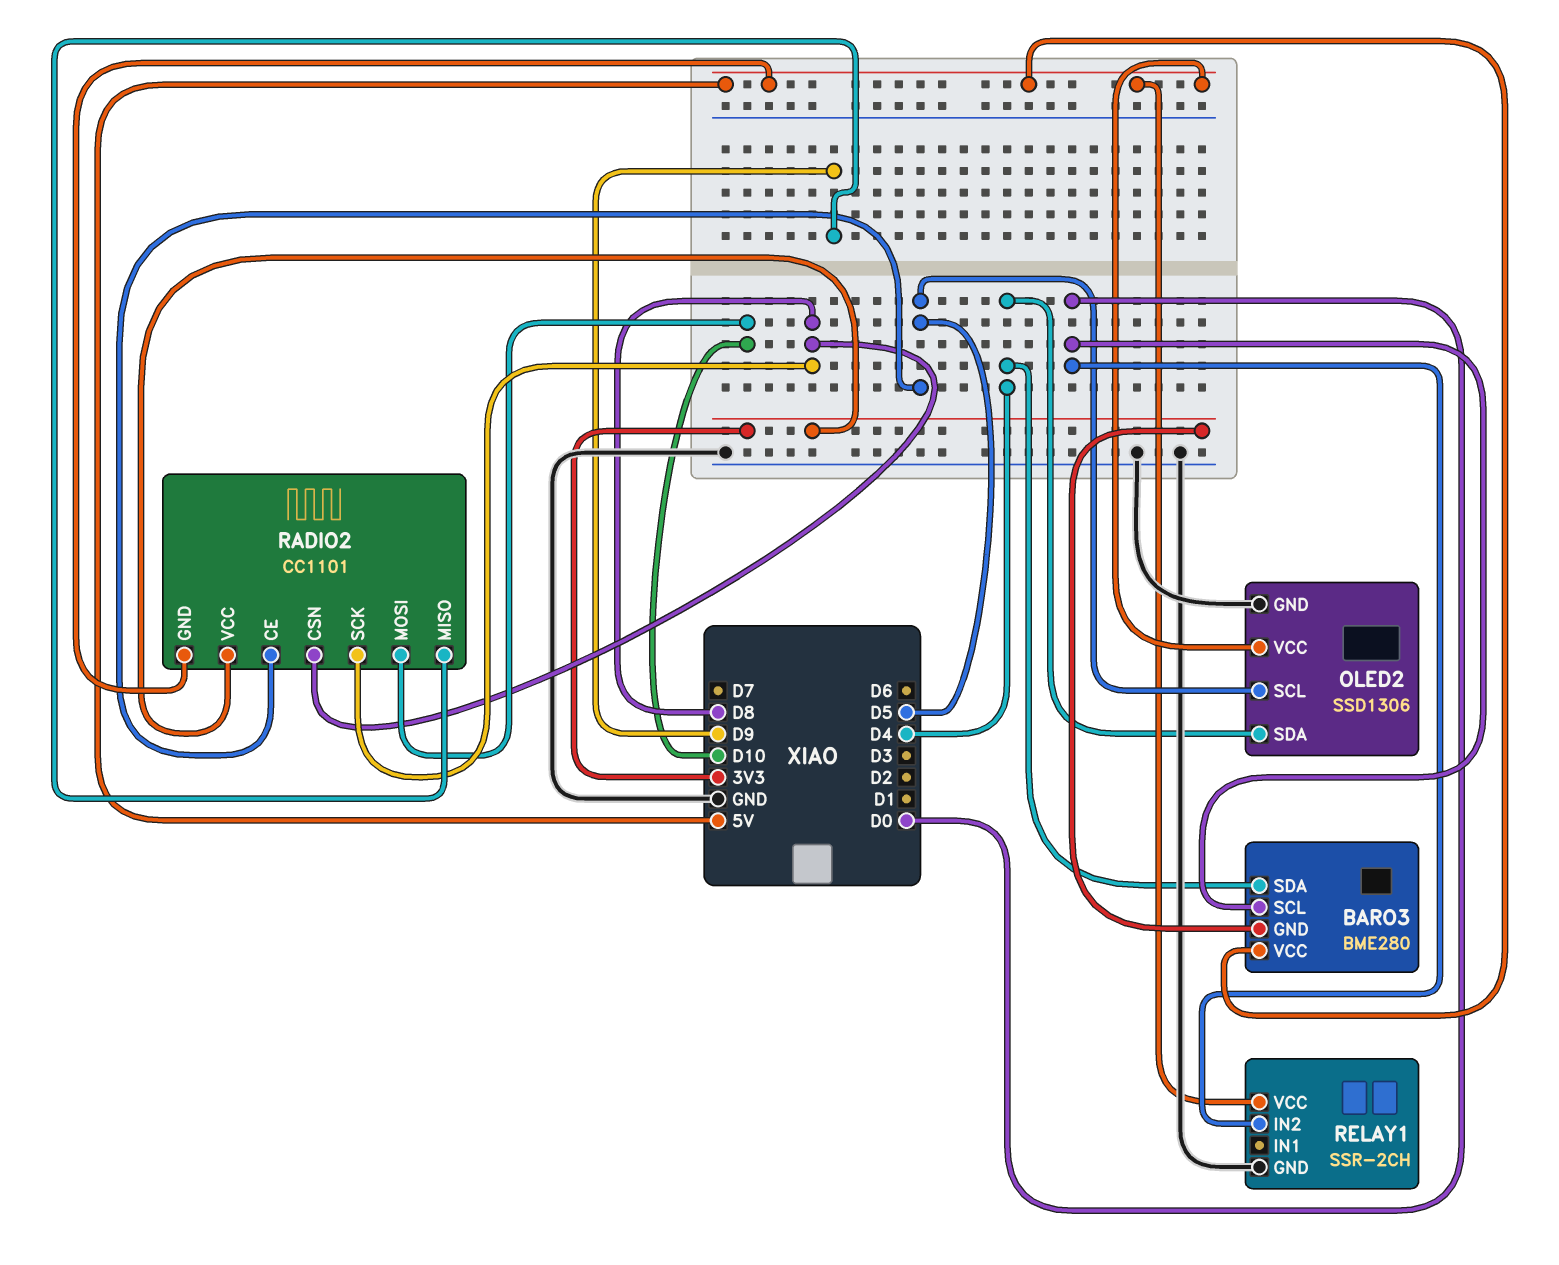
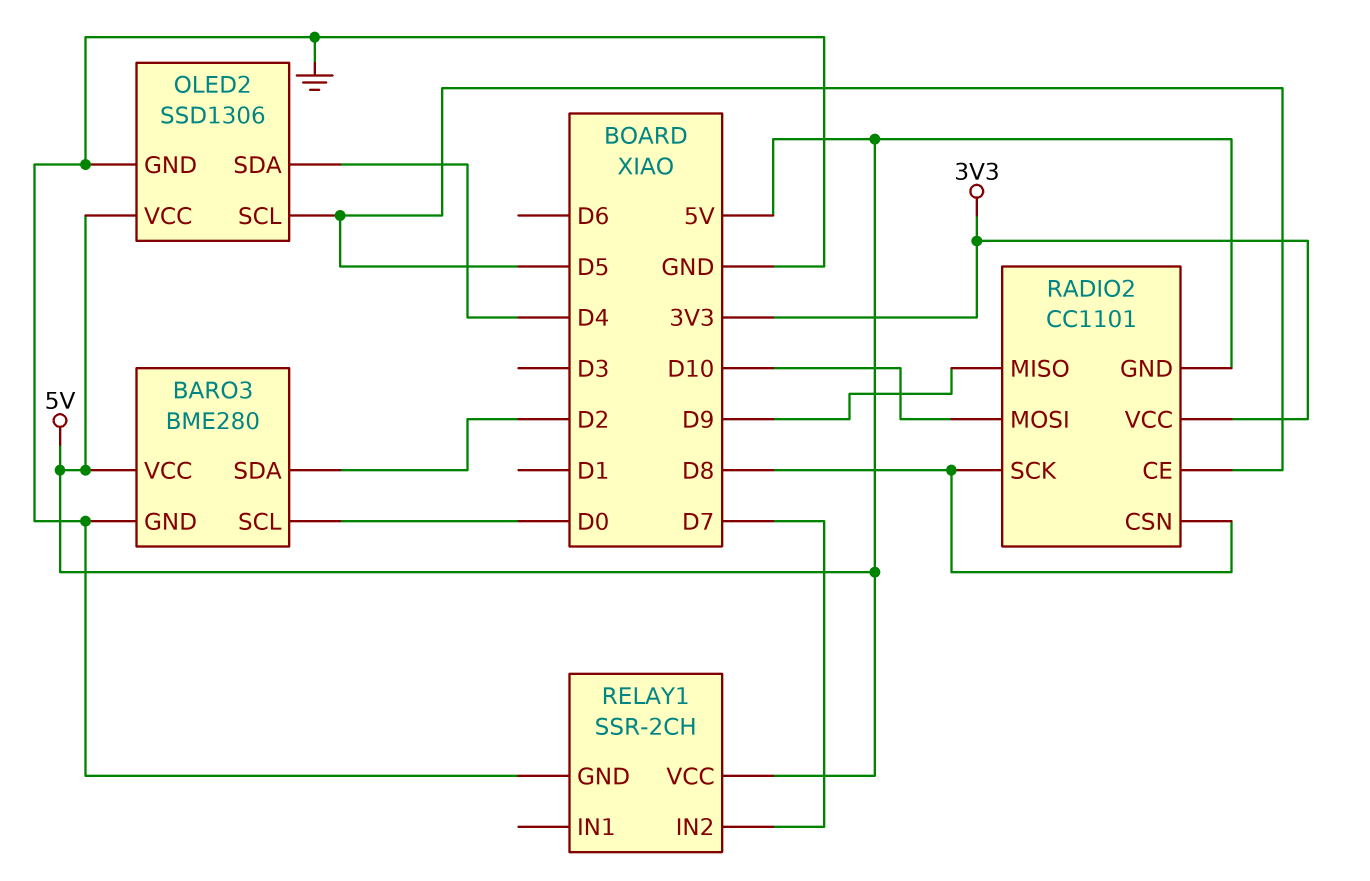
BARO3 pin GND: 3V3 -> GND
BARO3 pin SDA: D4 -> D2
RELAY1 pin IN2: D0 -> D7

